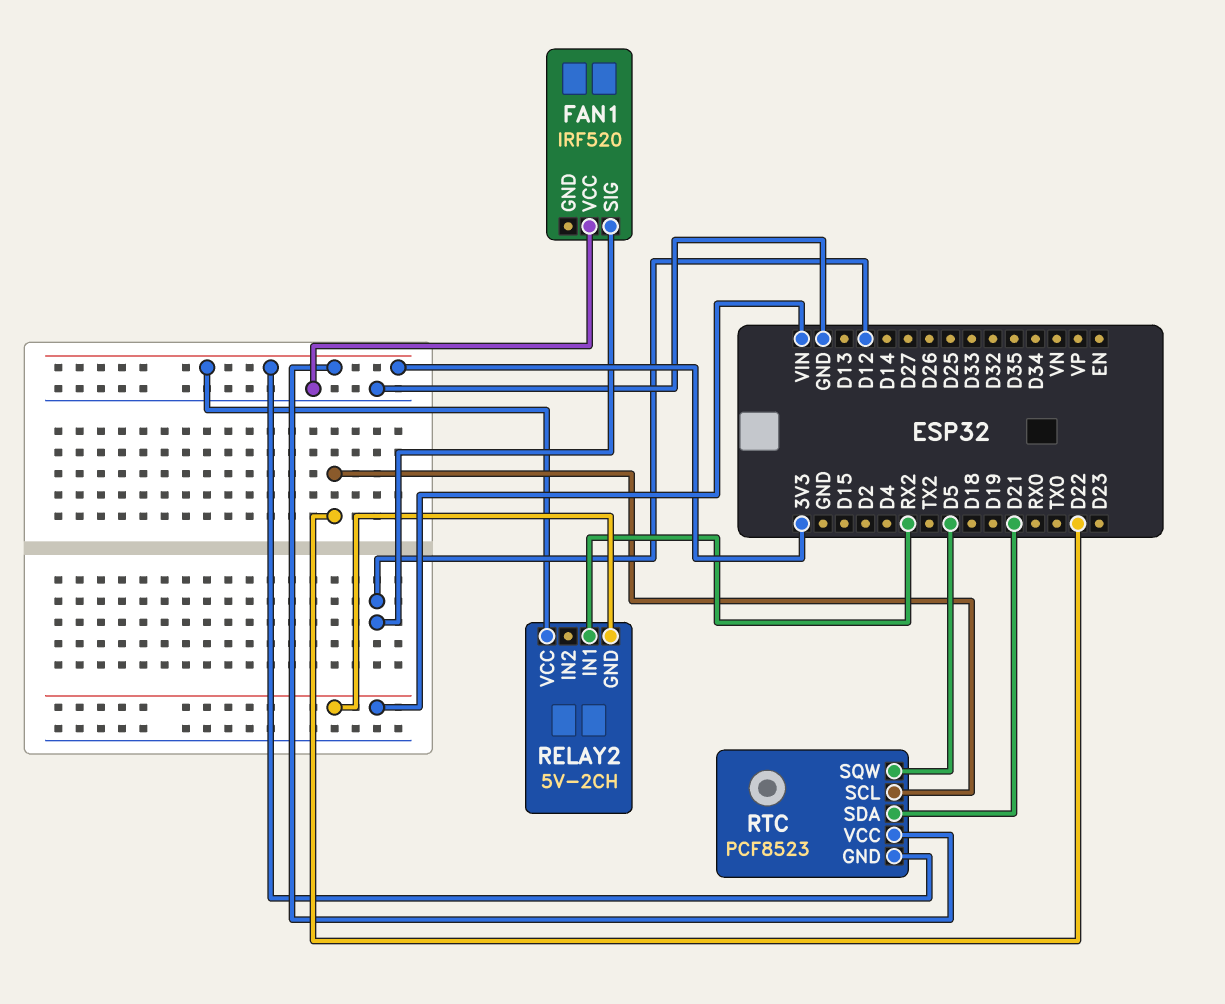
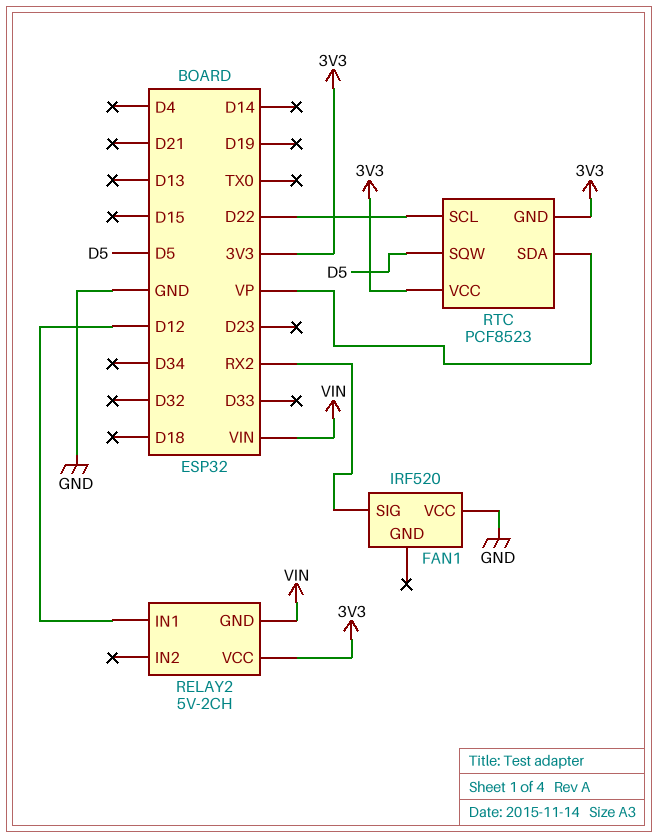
FAN1 pin SIG: D12 -> RX2
RELAY2 pin IN1: RX2 -> D12
RTC pin SDA: D21 -> VP

